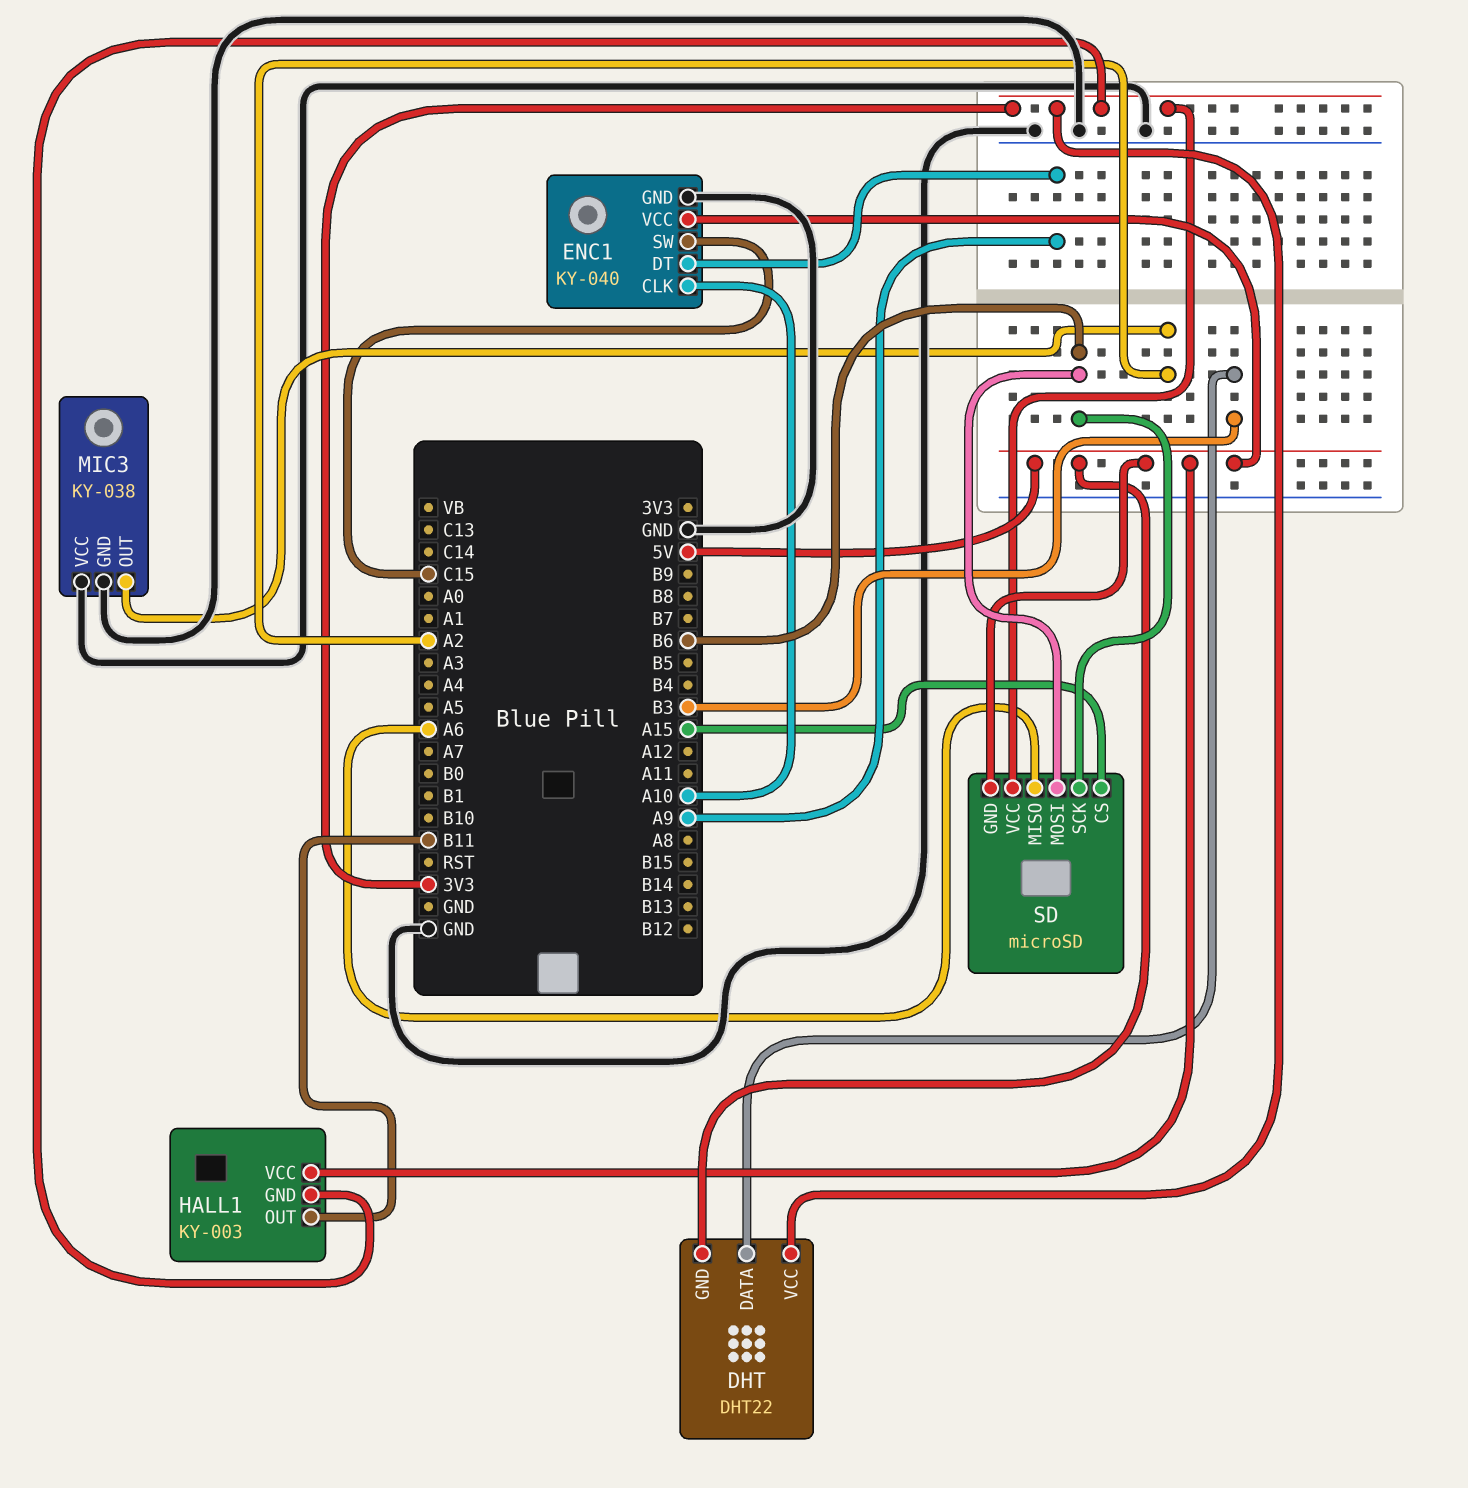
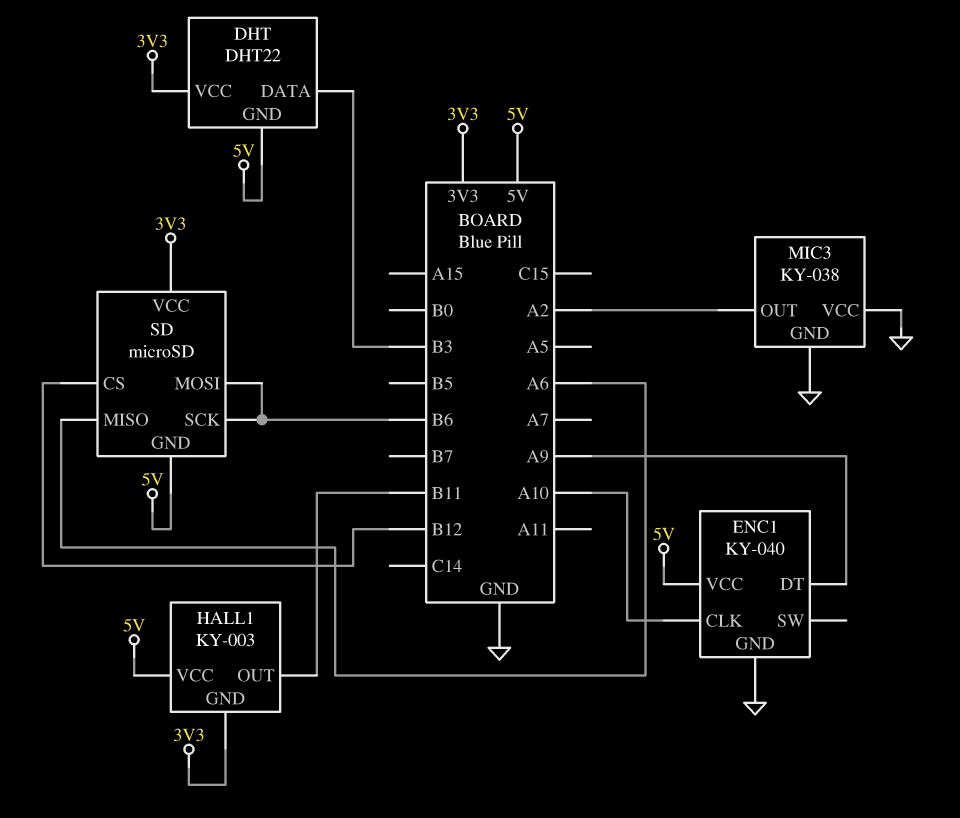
ENC1 pin SW: C15 -> none
SD pin CS: A15 -> B12

